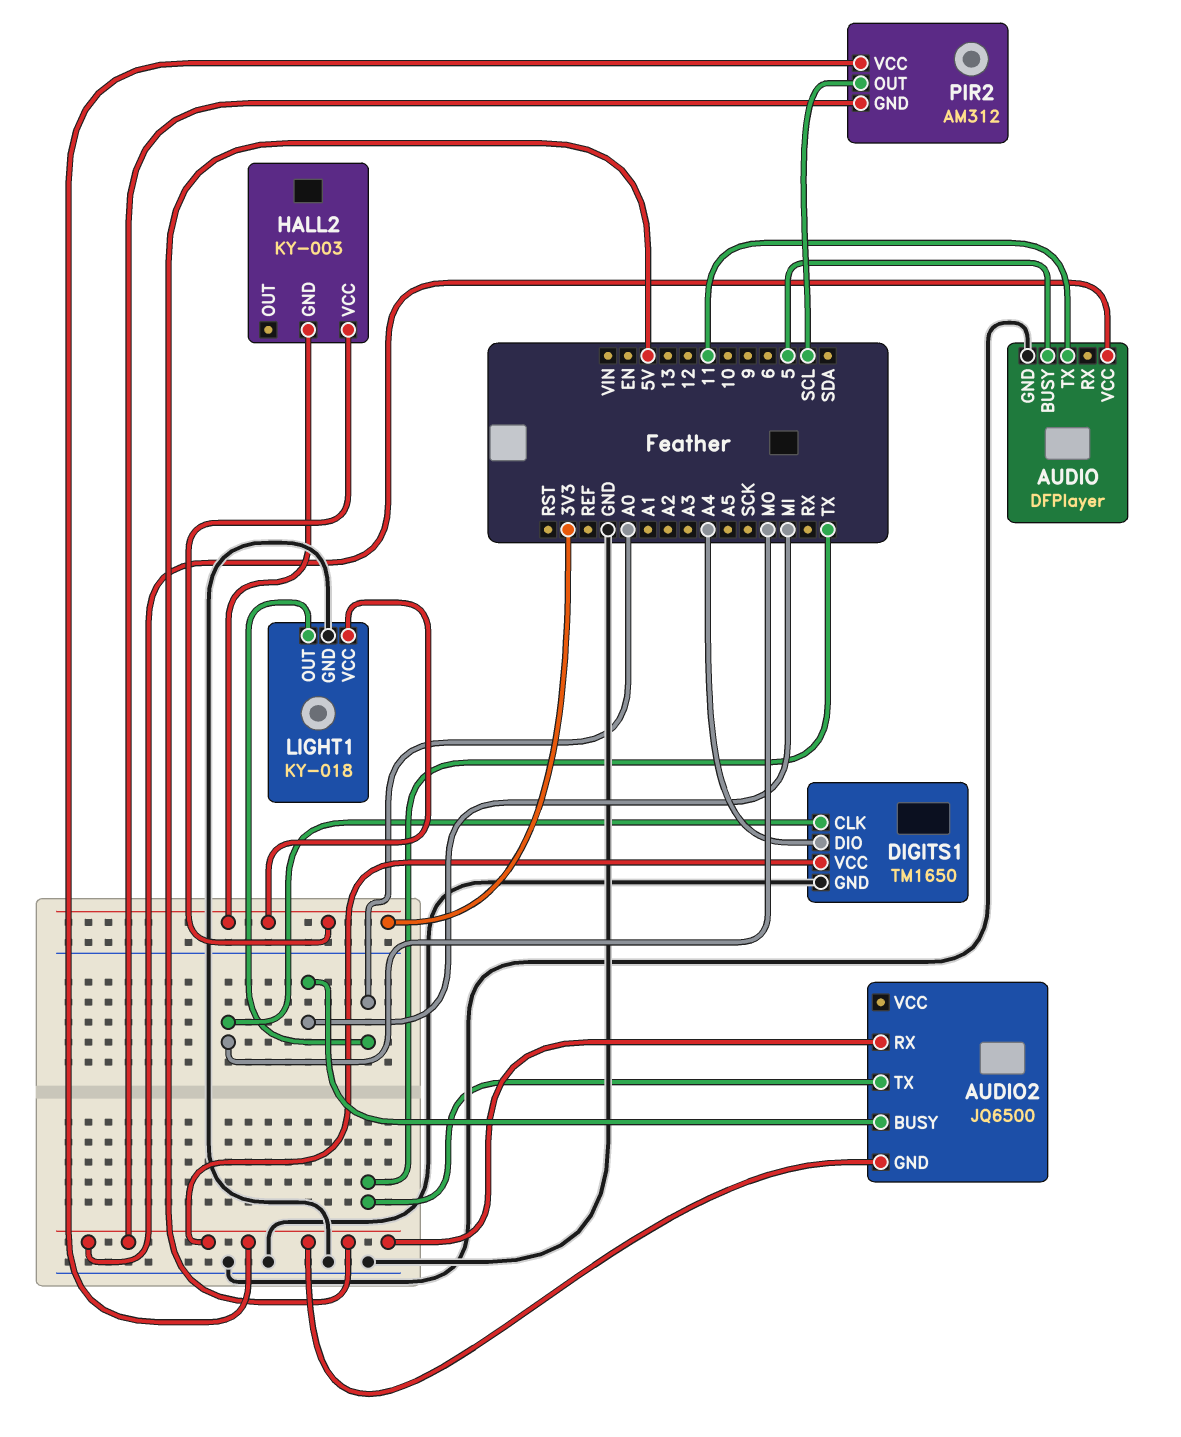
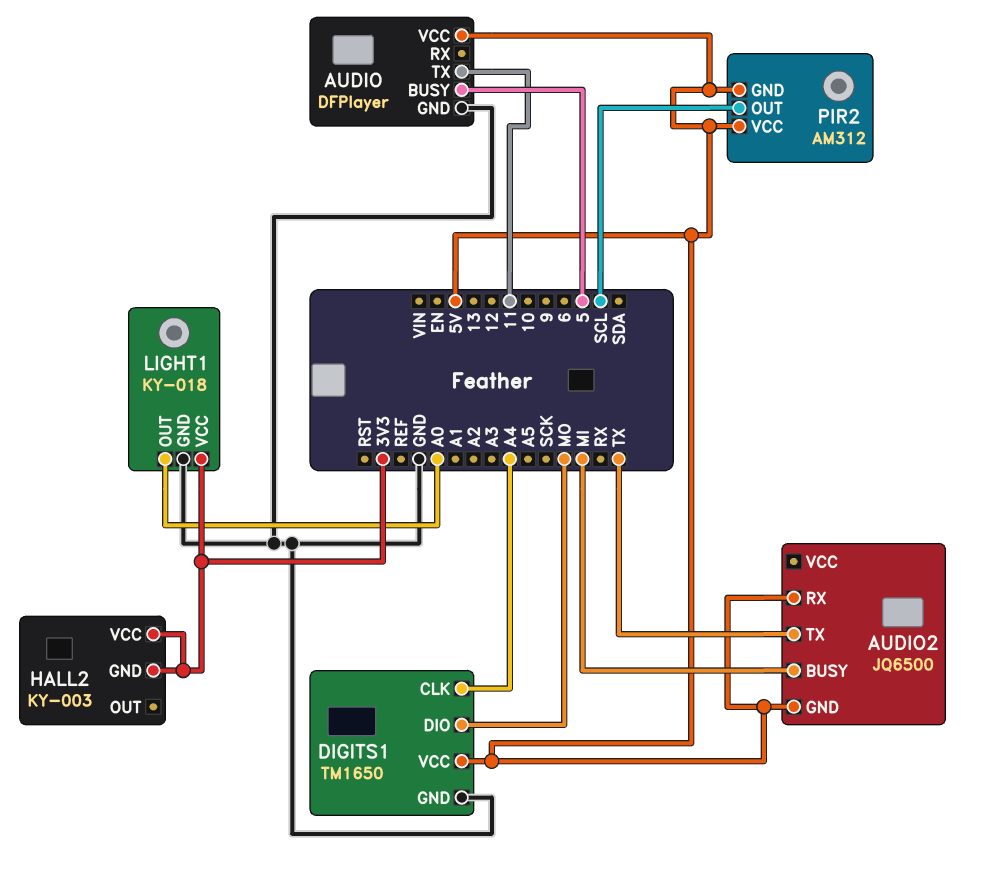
DIGITS1 pin CLK: MO -> A4
DIGITS1 pin DIO: A4 -> MO

